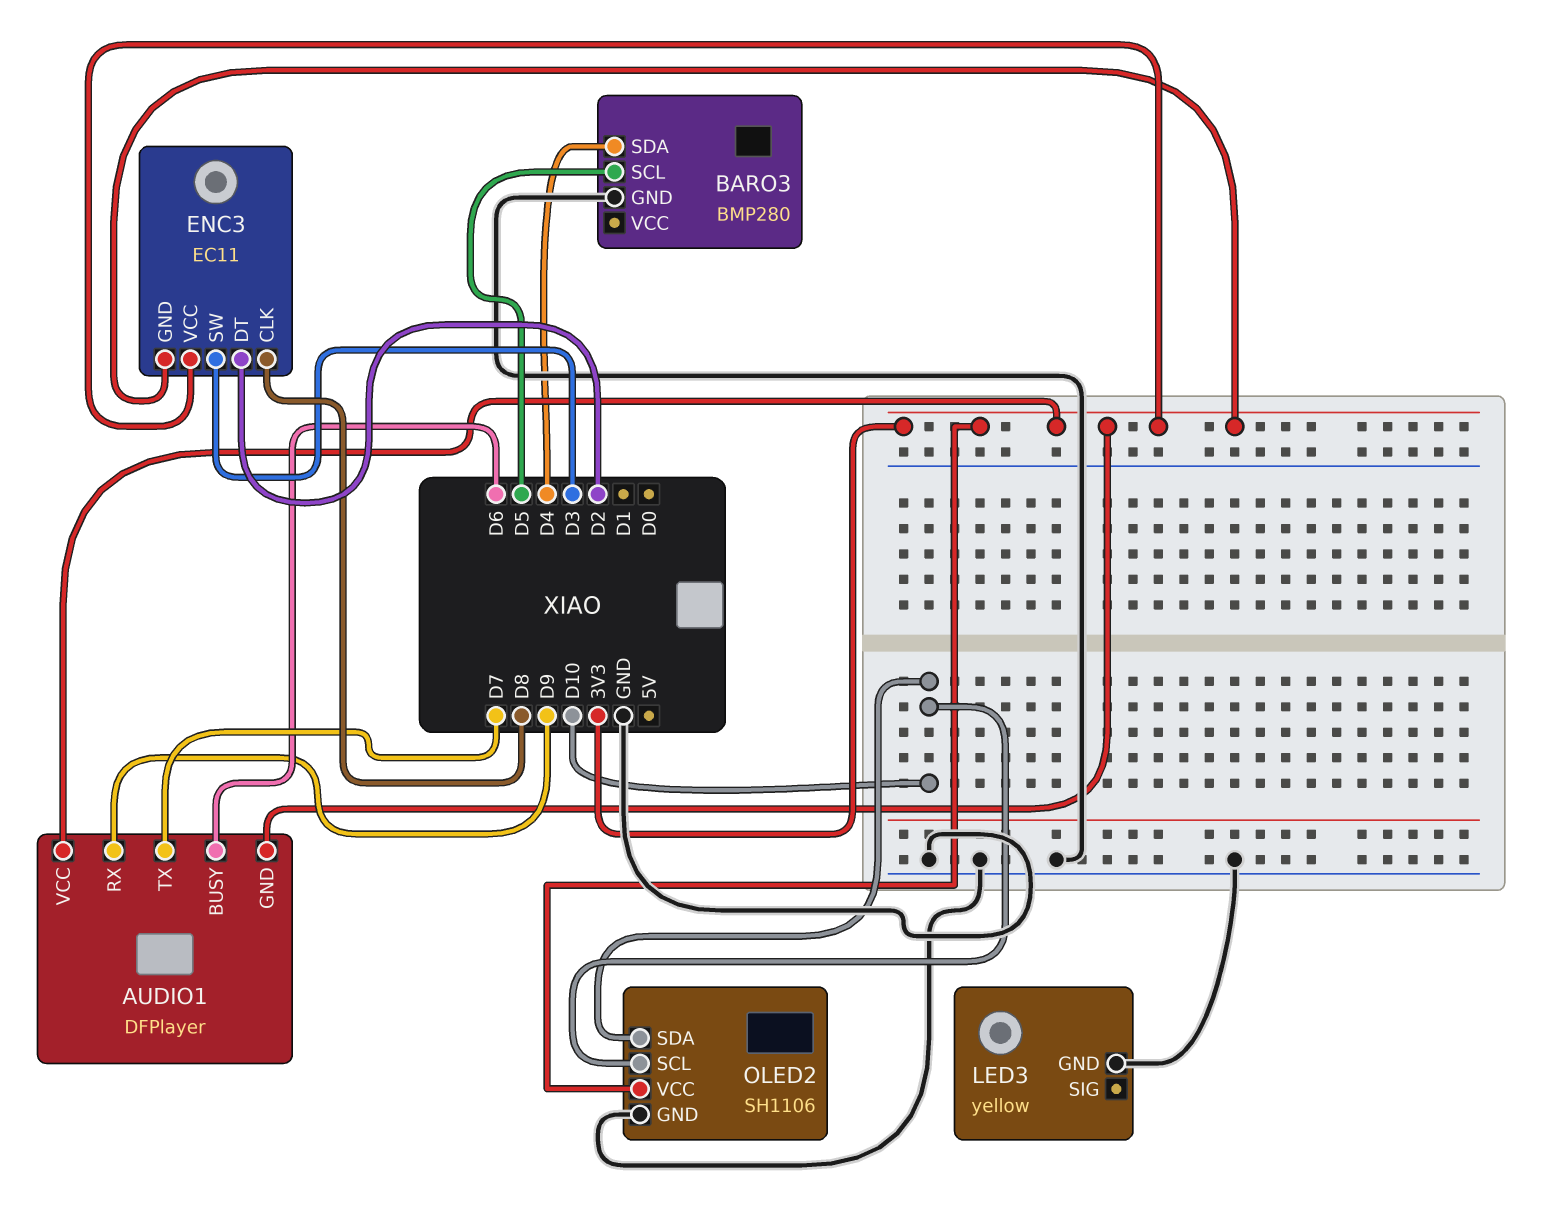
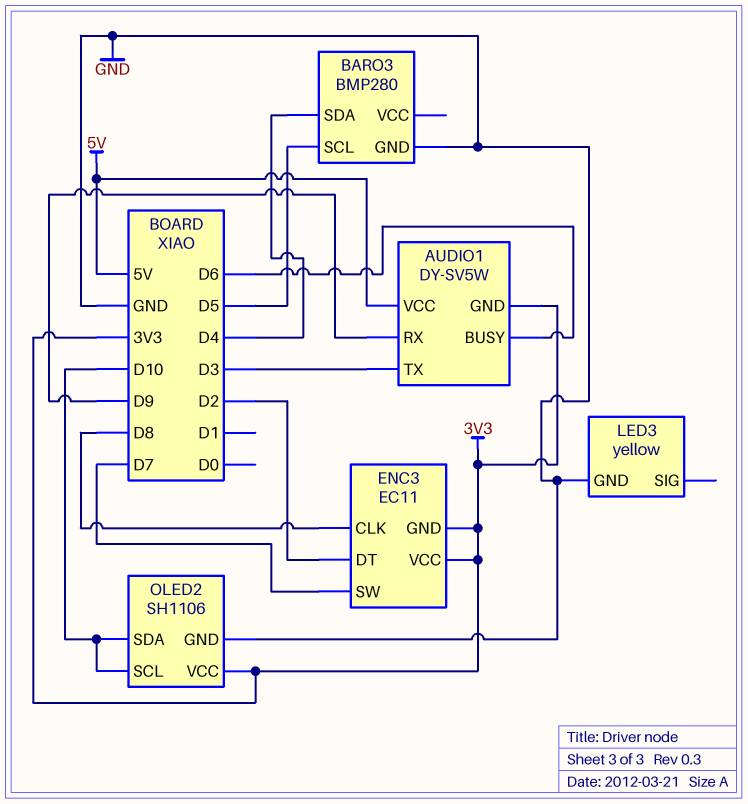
AUDIO1: DFPlayer -> DY-SV5W
AUDIO1 pin TX: D7 -> D3
AUDIO1 pin VCC: 3V3 -> 5V
ENC3 pin SW: D3 -> D7

